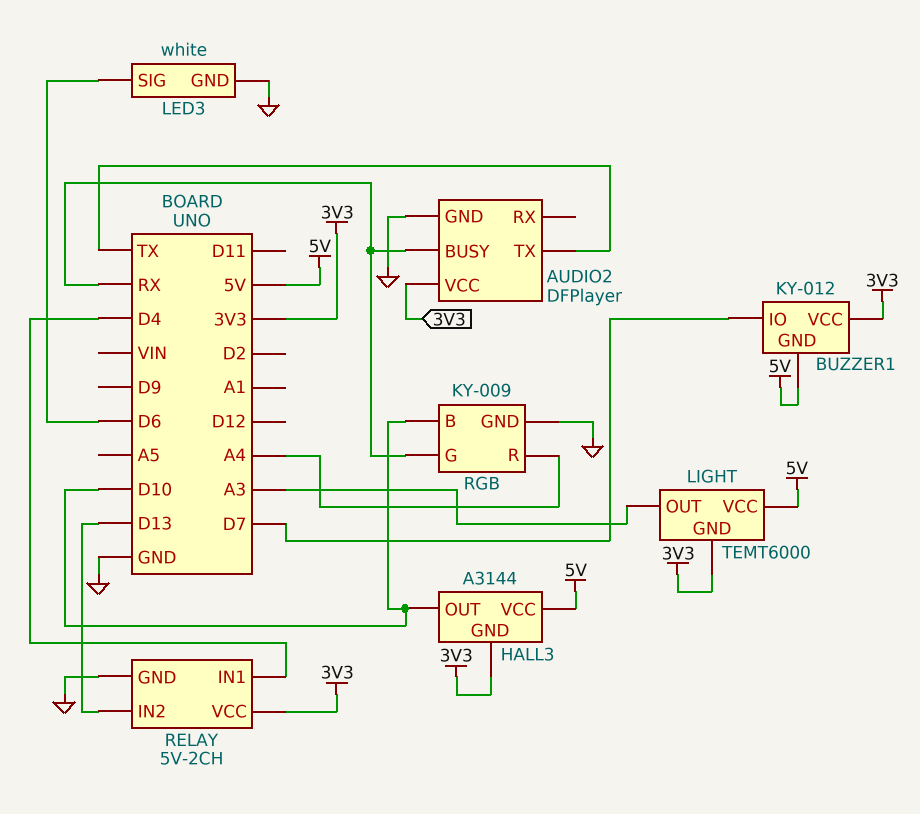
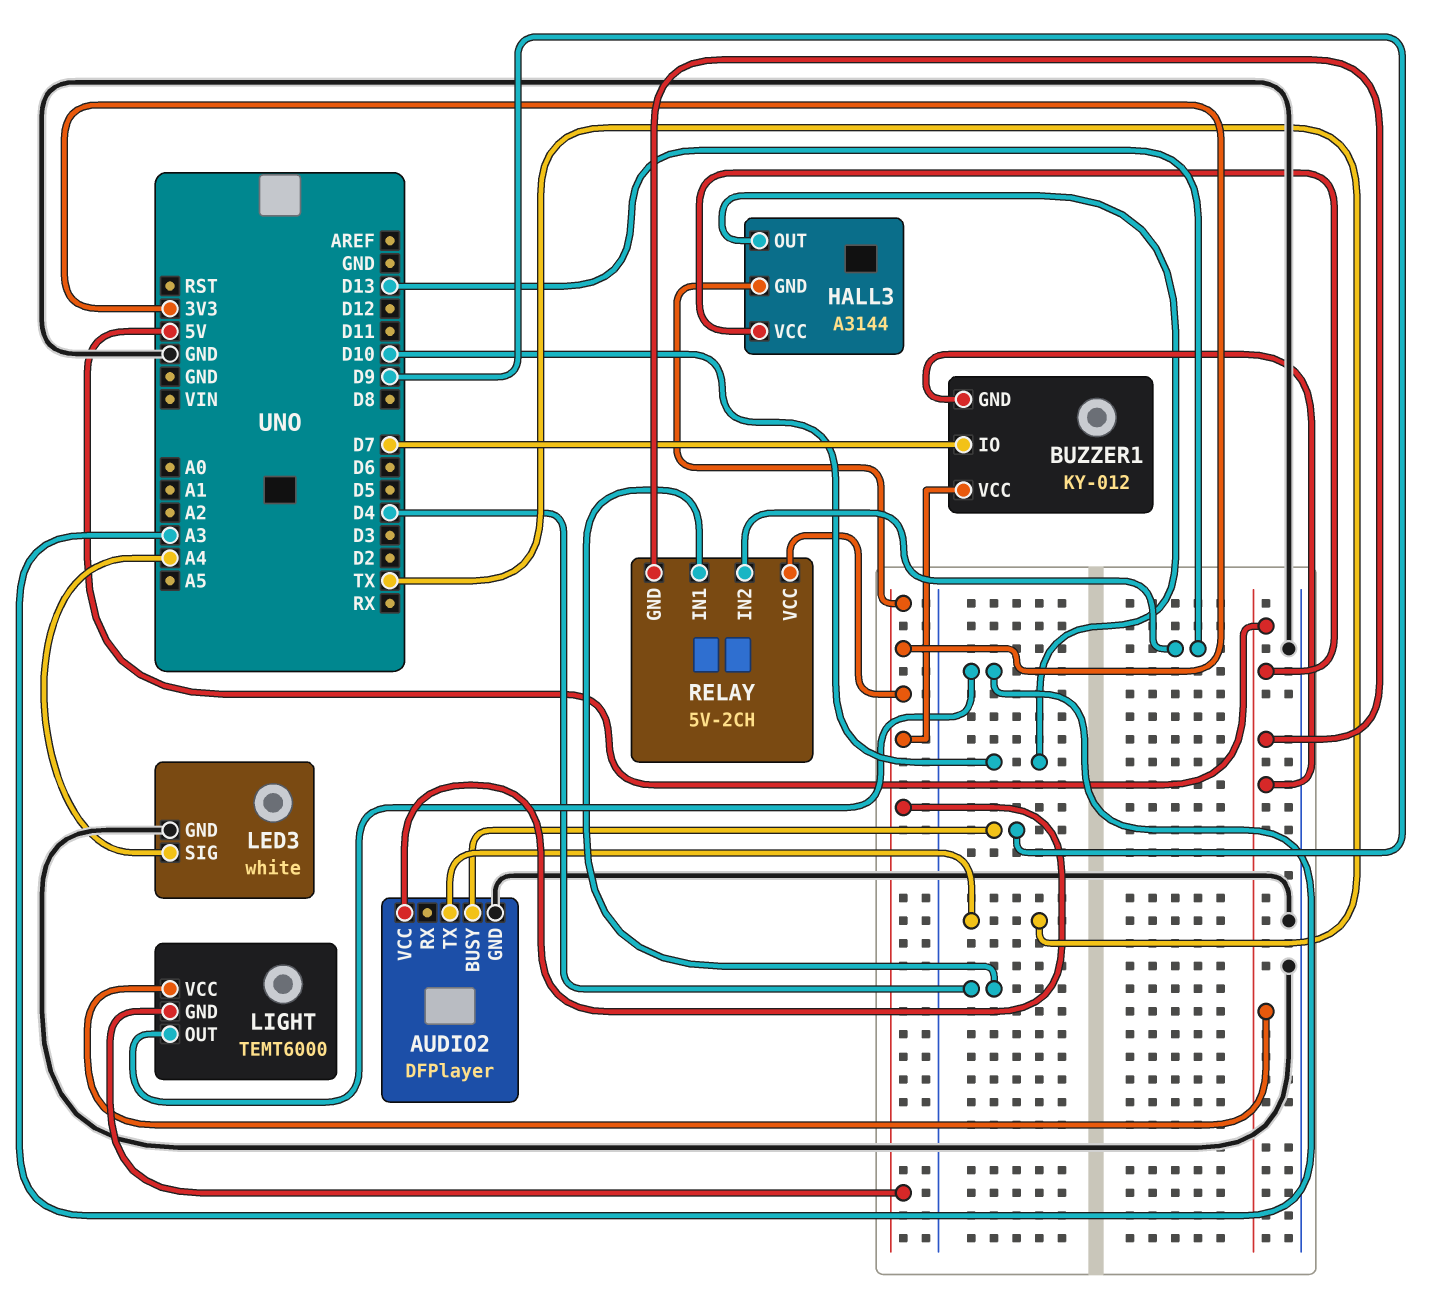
AUDIO2 pin BUSY: RX -> D9
LED3 pin SIG: D6 -> A4
RELAY pin GND: GND -> 5V
RGB: KY-009 -> none
RGB pin B: D10 -> none
RGB pin G: RX -> none
RGB pin GND: GND -> none
RGB pin R: A4 -> none

